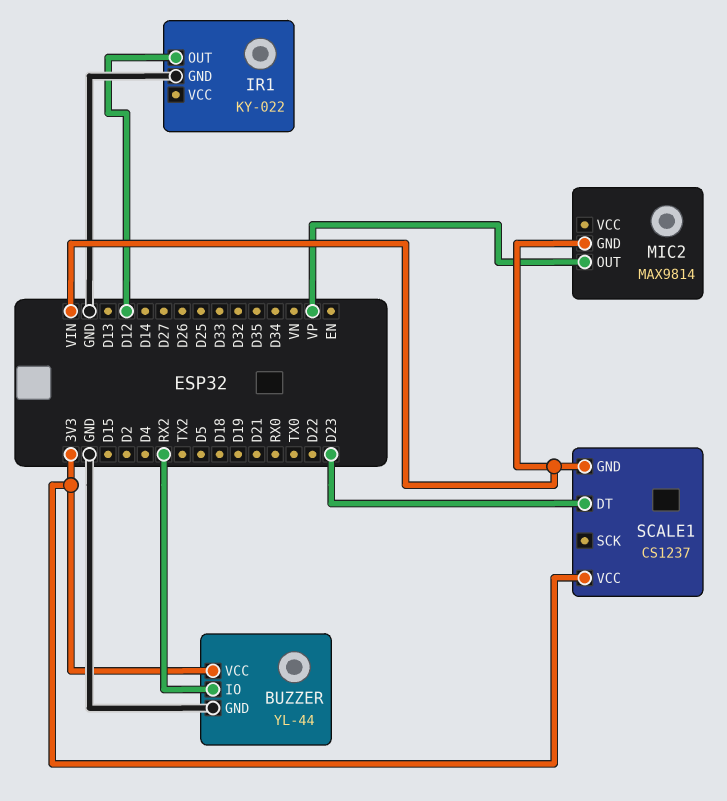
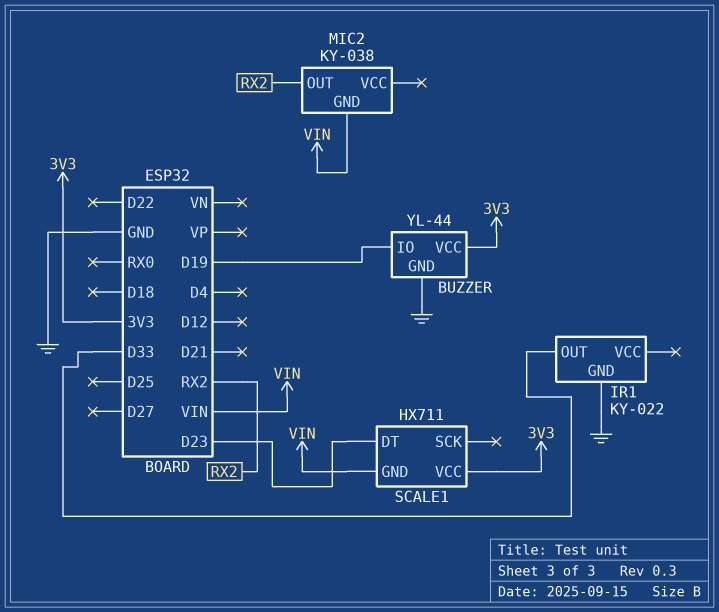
BUZZER pin IO: RX2 -> D19
IR1 pin OUT: D12 -> D33
MIC2: MAX9814 -> KY-038
MIC2 pin OUT: VP -> RX2
SCALE1: CS1237 -> HX711

